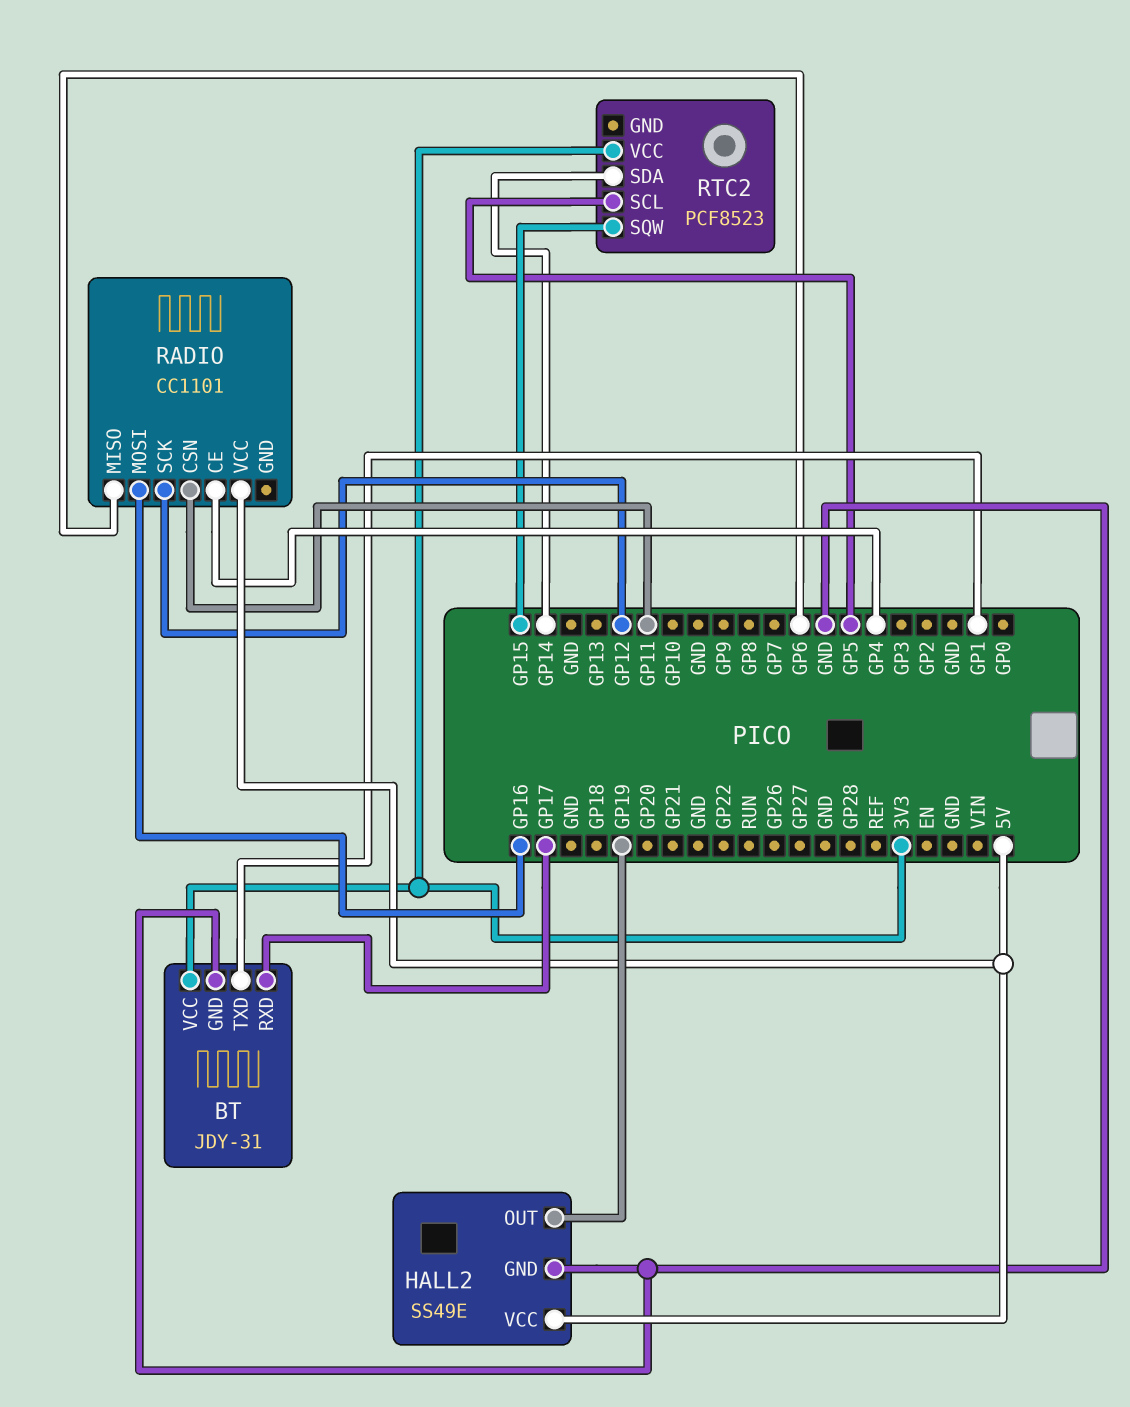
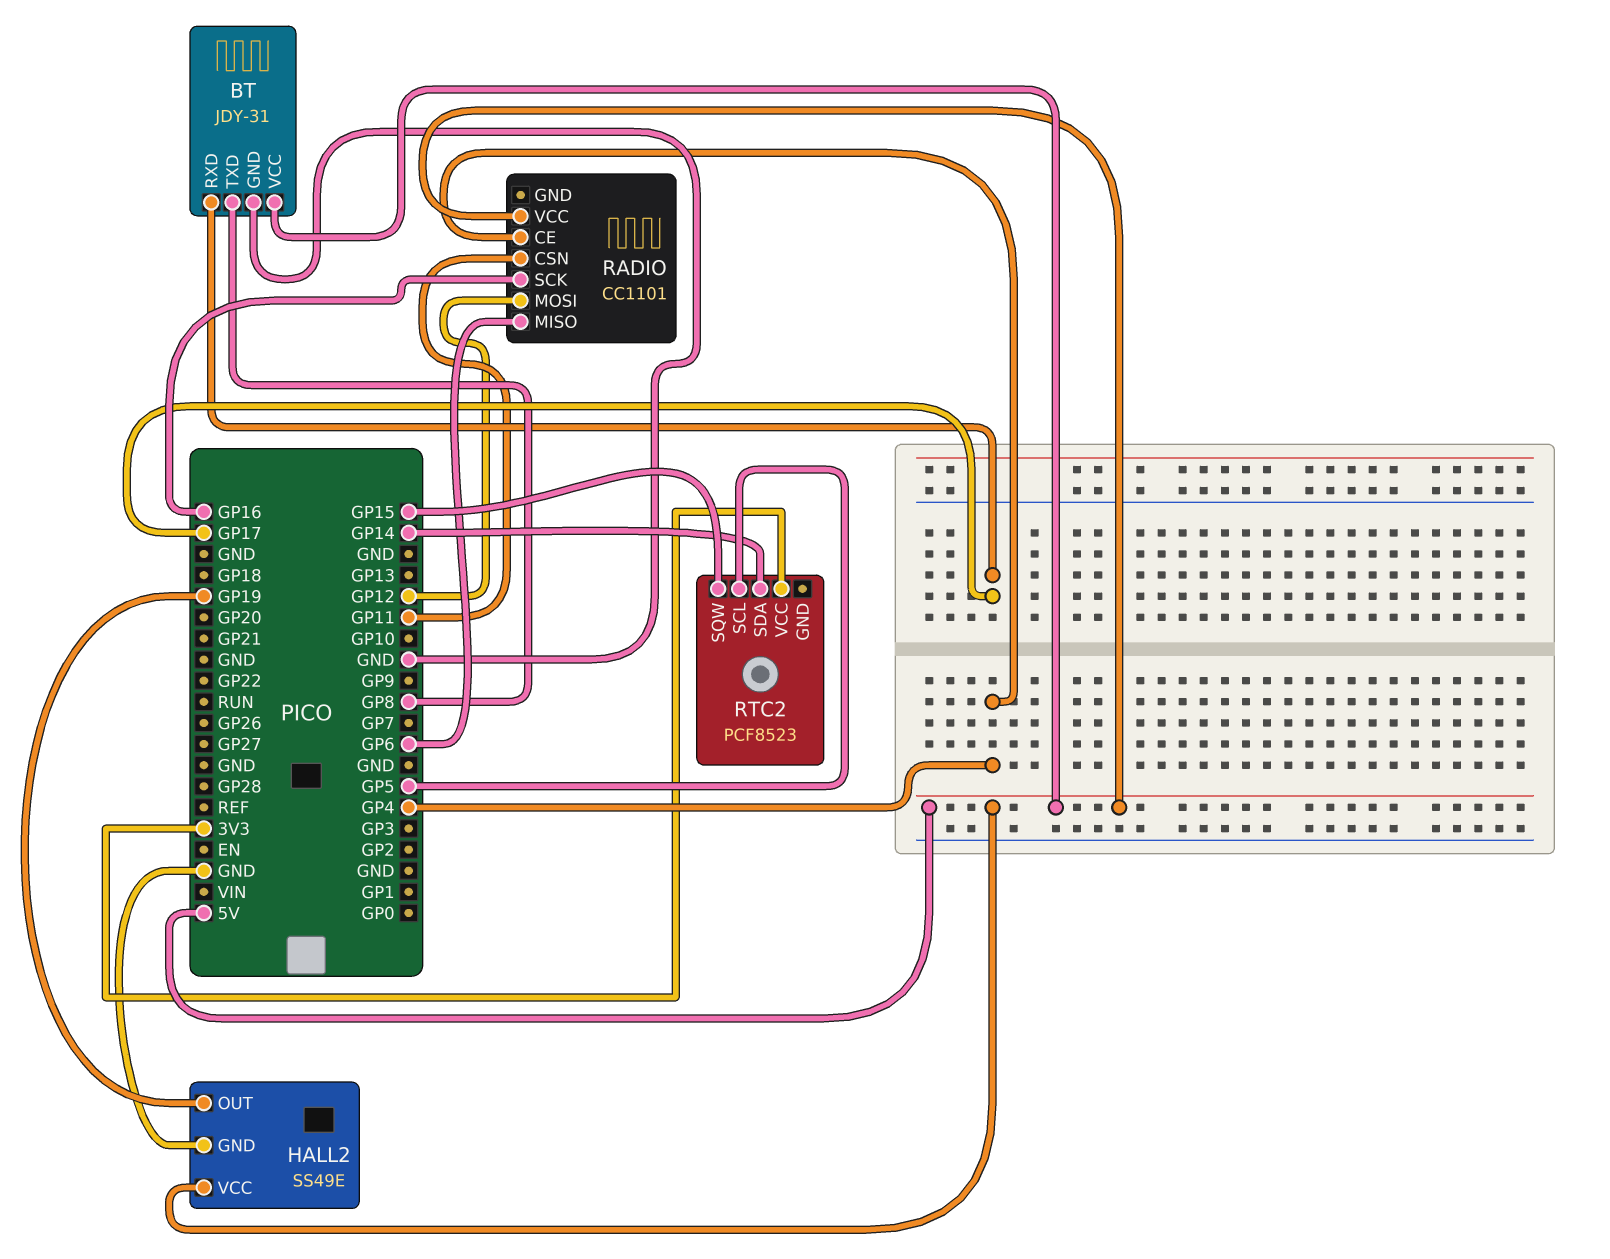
BT pin TXD: GP1 -> GP8
BT pin VCC: 3V3 -> 5V
RADIO pin MOSI: GP16 -> GP12
RADIO pin SCK: GP12 -> GP16

